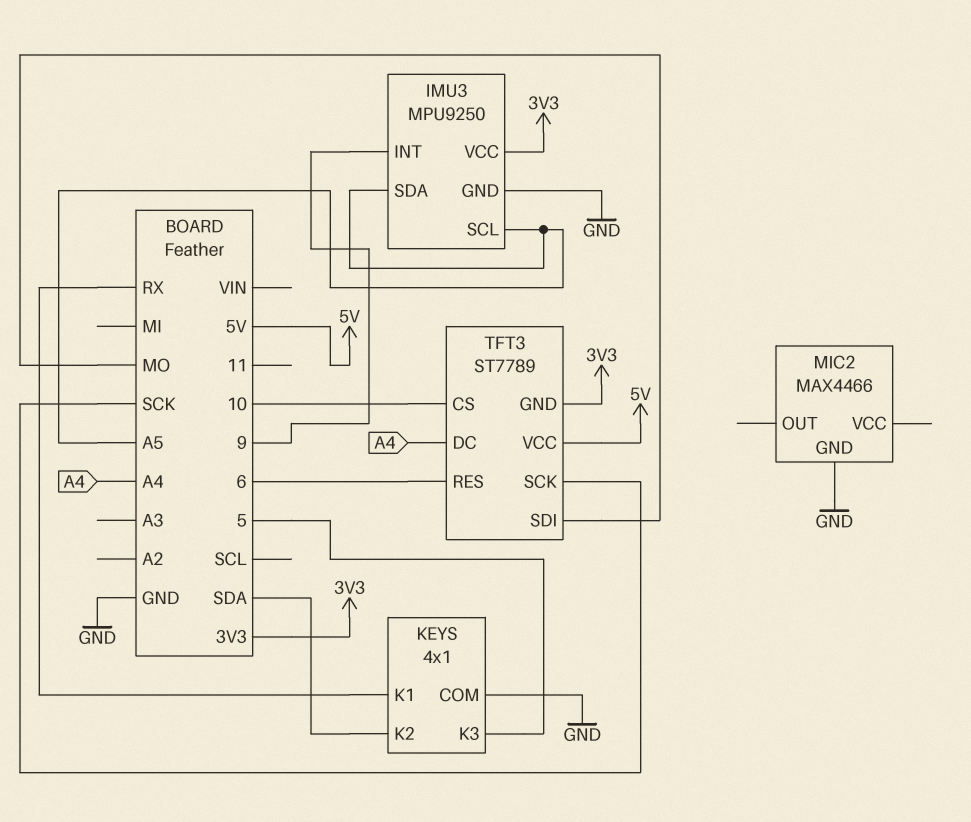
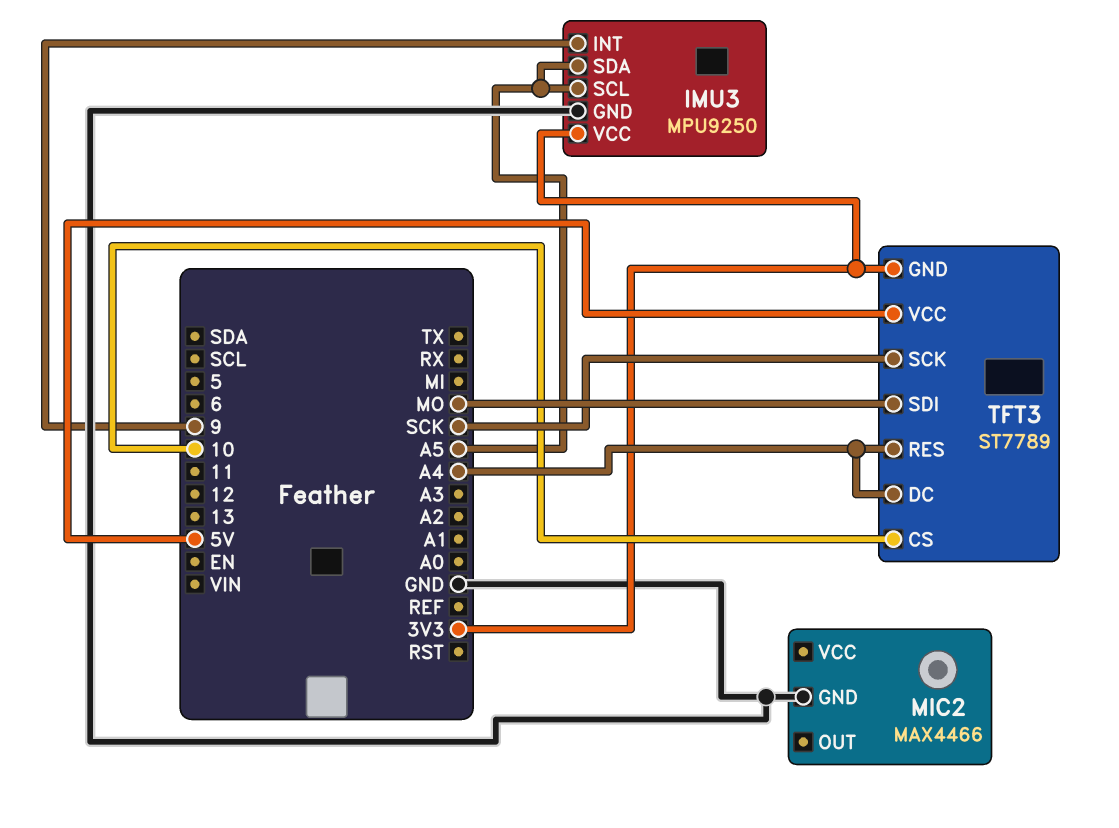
KEYS: 4x1 -> none
KEYS pin COM: GND -> none
KEYS pin K1: RX -> none
KEYS pin K2: SDA -> none
KEYS pin K3: 5 -> none
TFT3 pin RES: 6 -> A4

